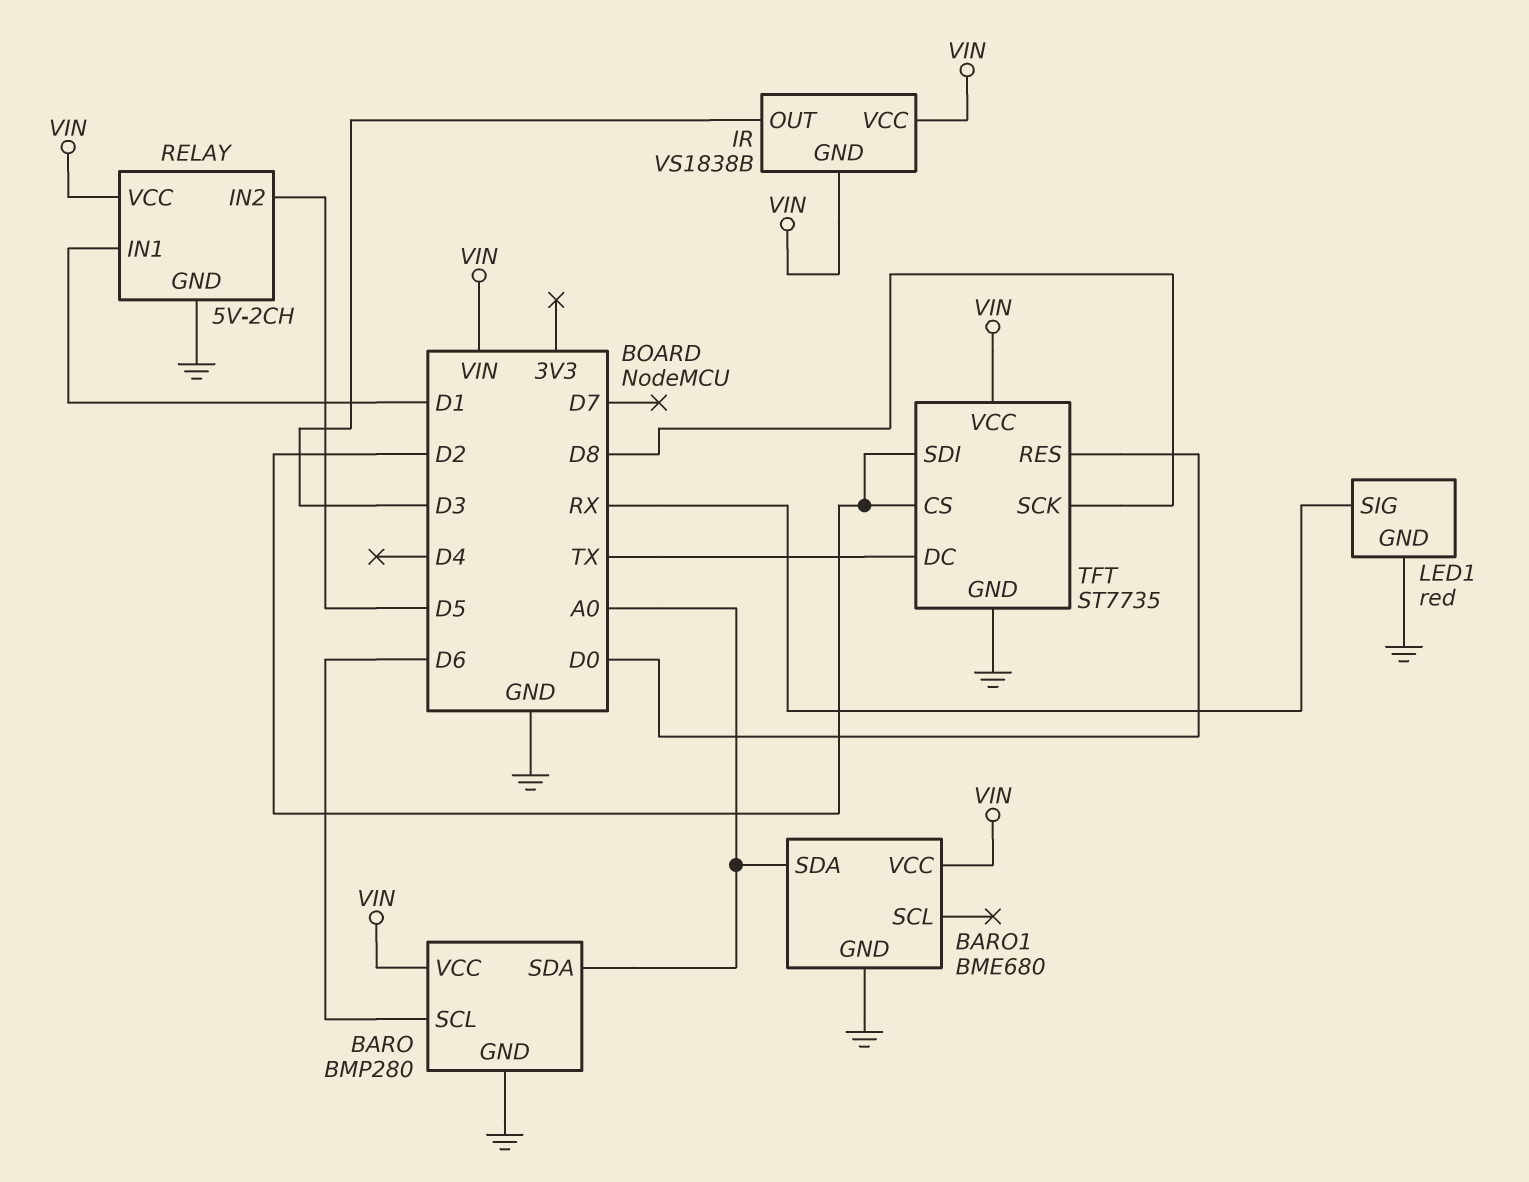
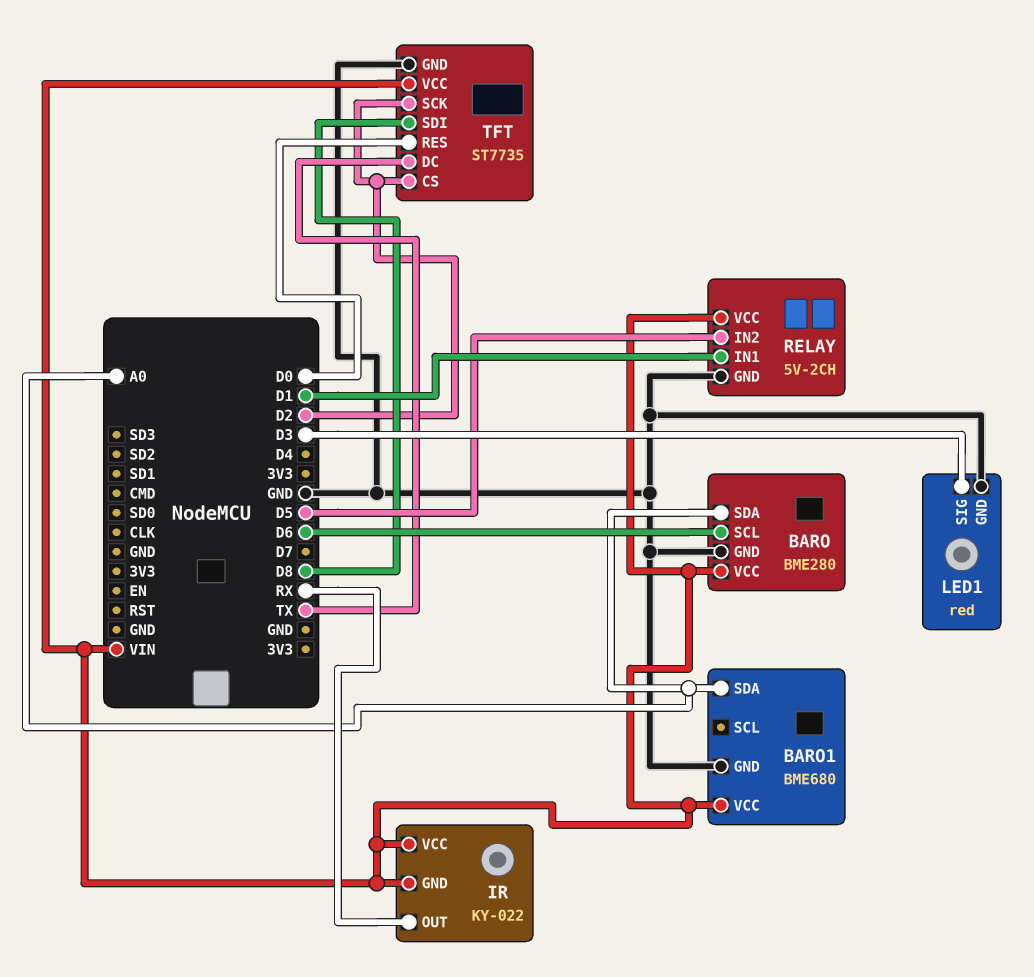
BARO: BMP280 -> BME280
IR: VS1838B -> KY-022
IR pin OUT: D3 -> RX
LED1 pin SIG: RX -> D3
TFT pin SCK: D8 -> D2
TFT pin SDI: D2 -> D8

